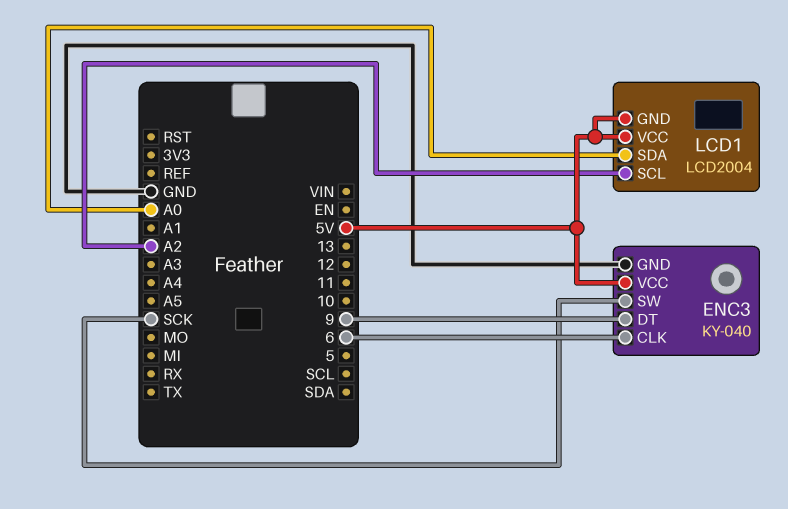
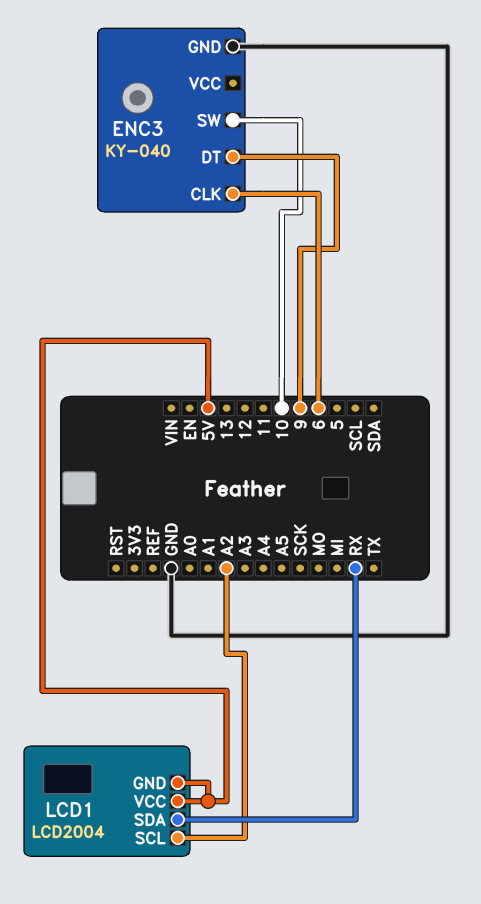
ENC3 pin SW: SCK -> 10
ENC3 pin VCC: 5V -> none
LCD1 pin SDA: A0 -> RX

